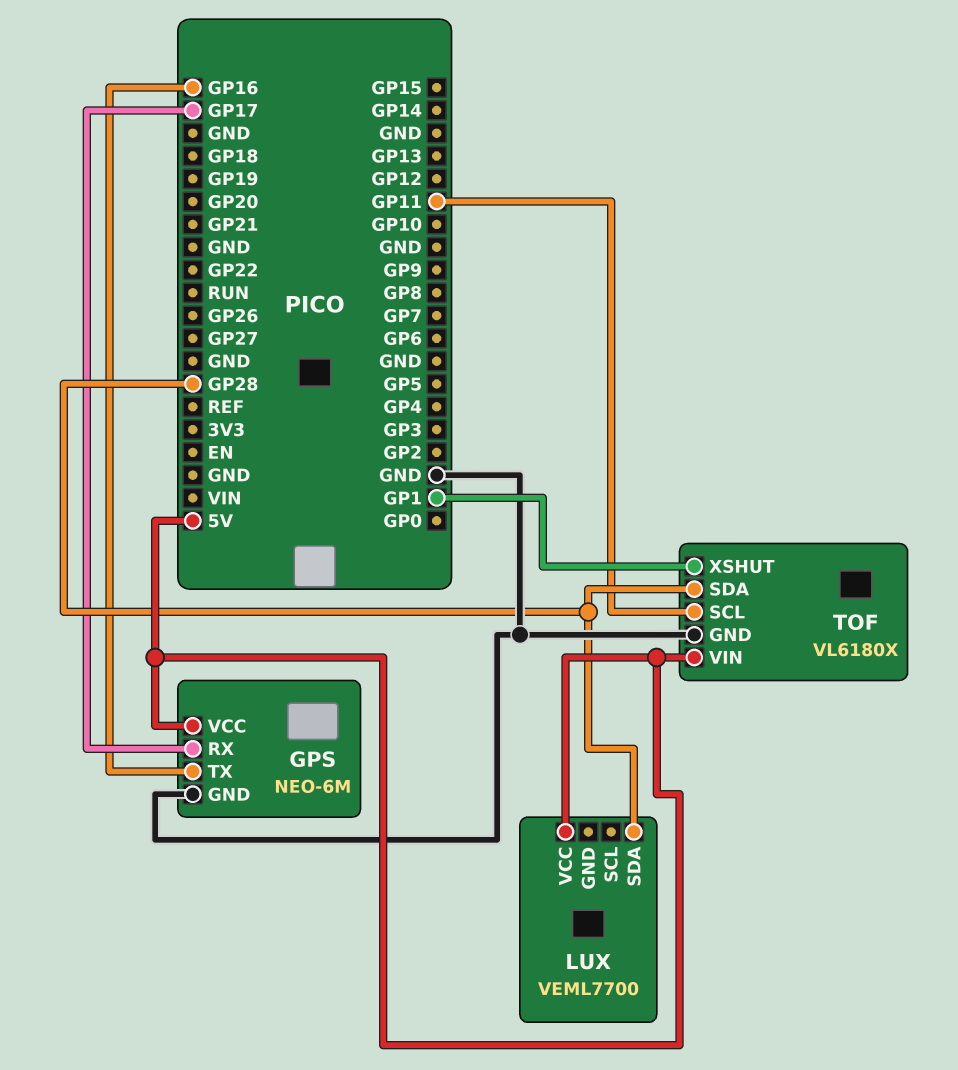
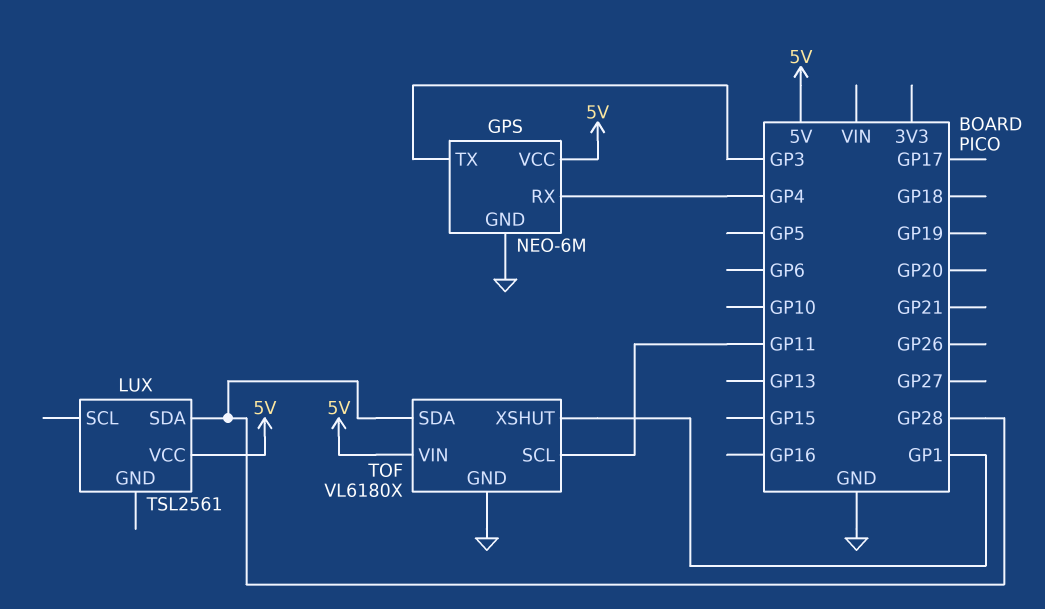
GPS pin RX: GP17 -> GP4
GPS pin TX: GP16 -> GP3
LUX: VEML7700 -> TSL2561

